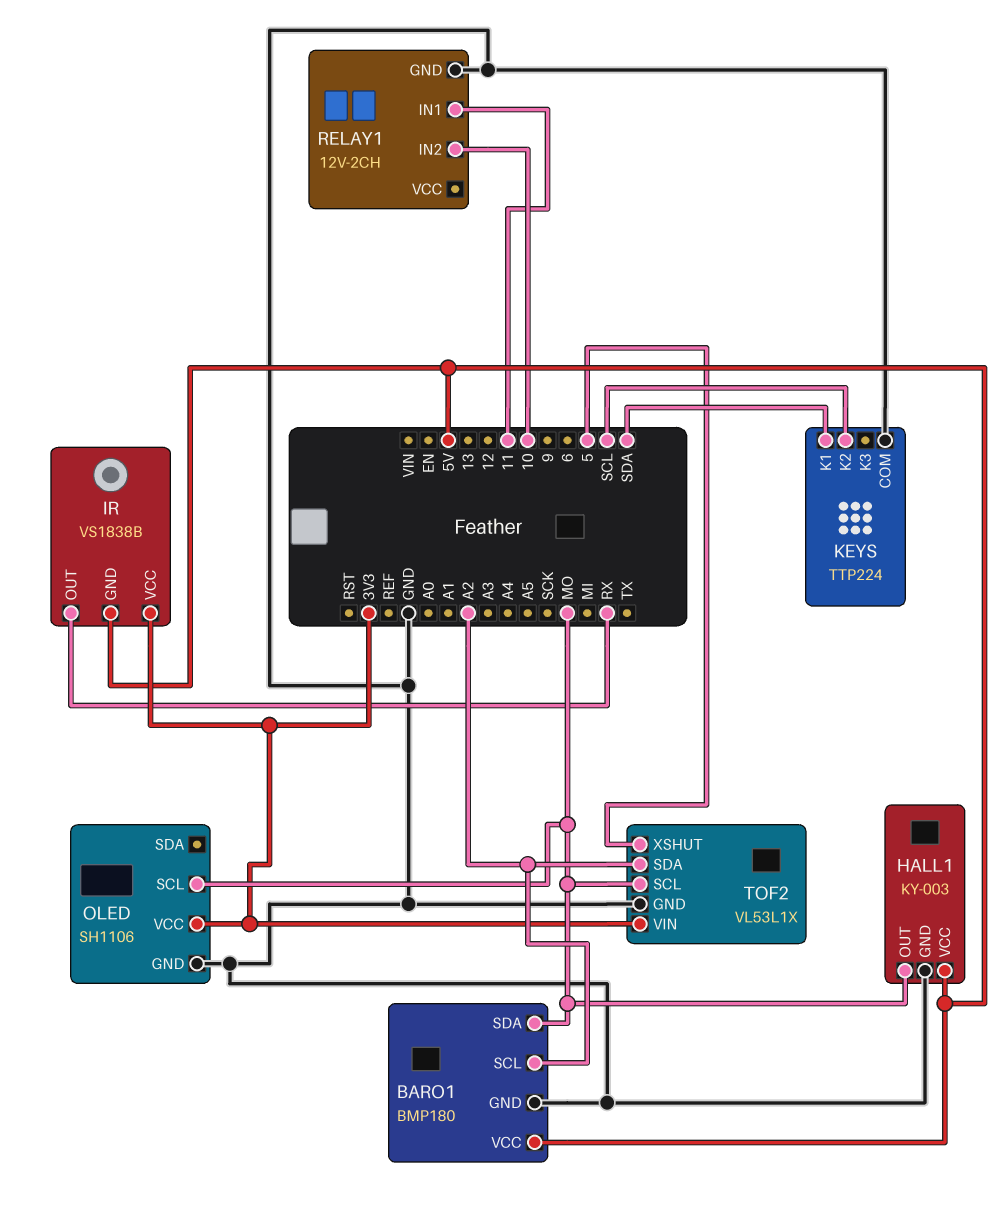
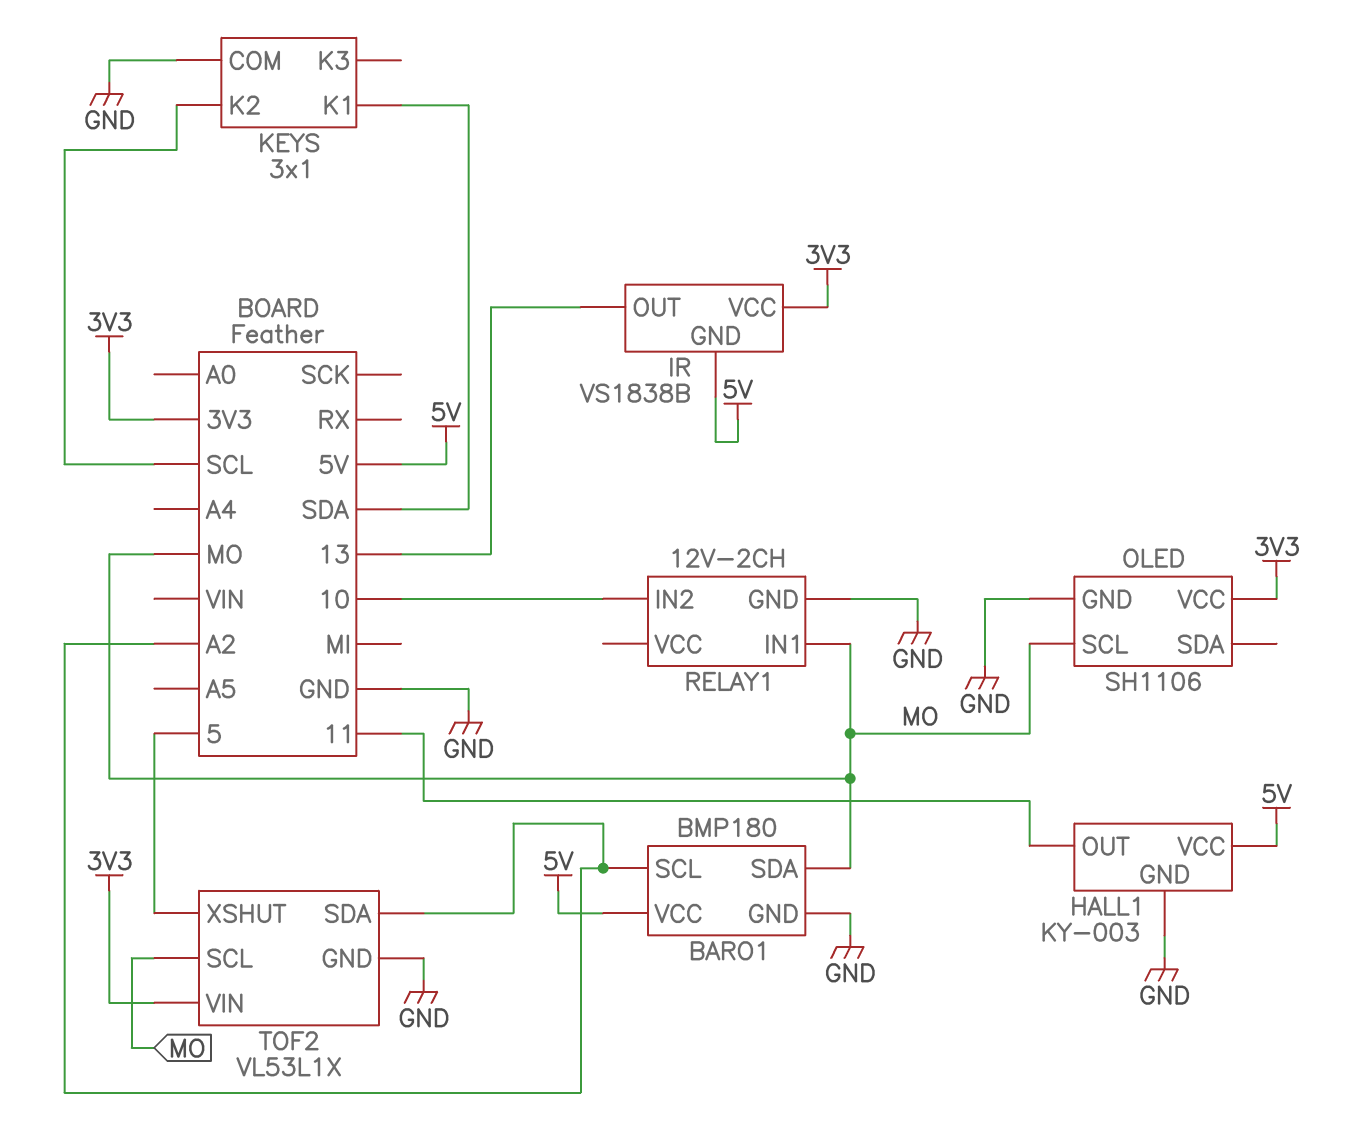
HALL1 pin OUT: MO -> 11
IR pin OUT: RX -> 13
KEYS: TTP224 -> 3x1
RELAY1 pin IN1: 11 -> MO

